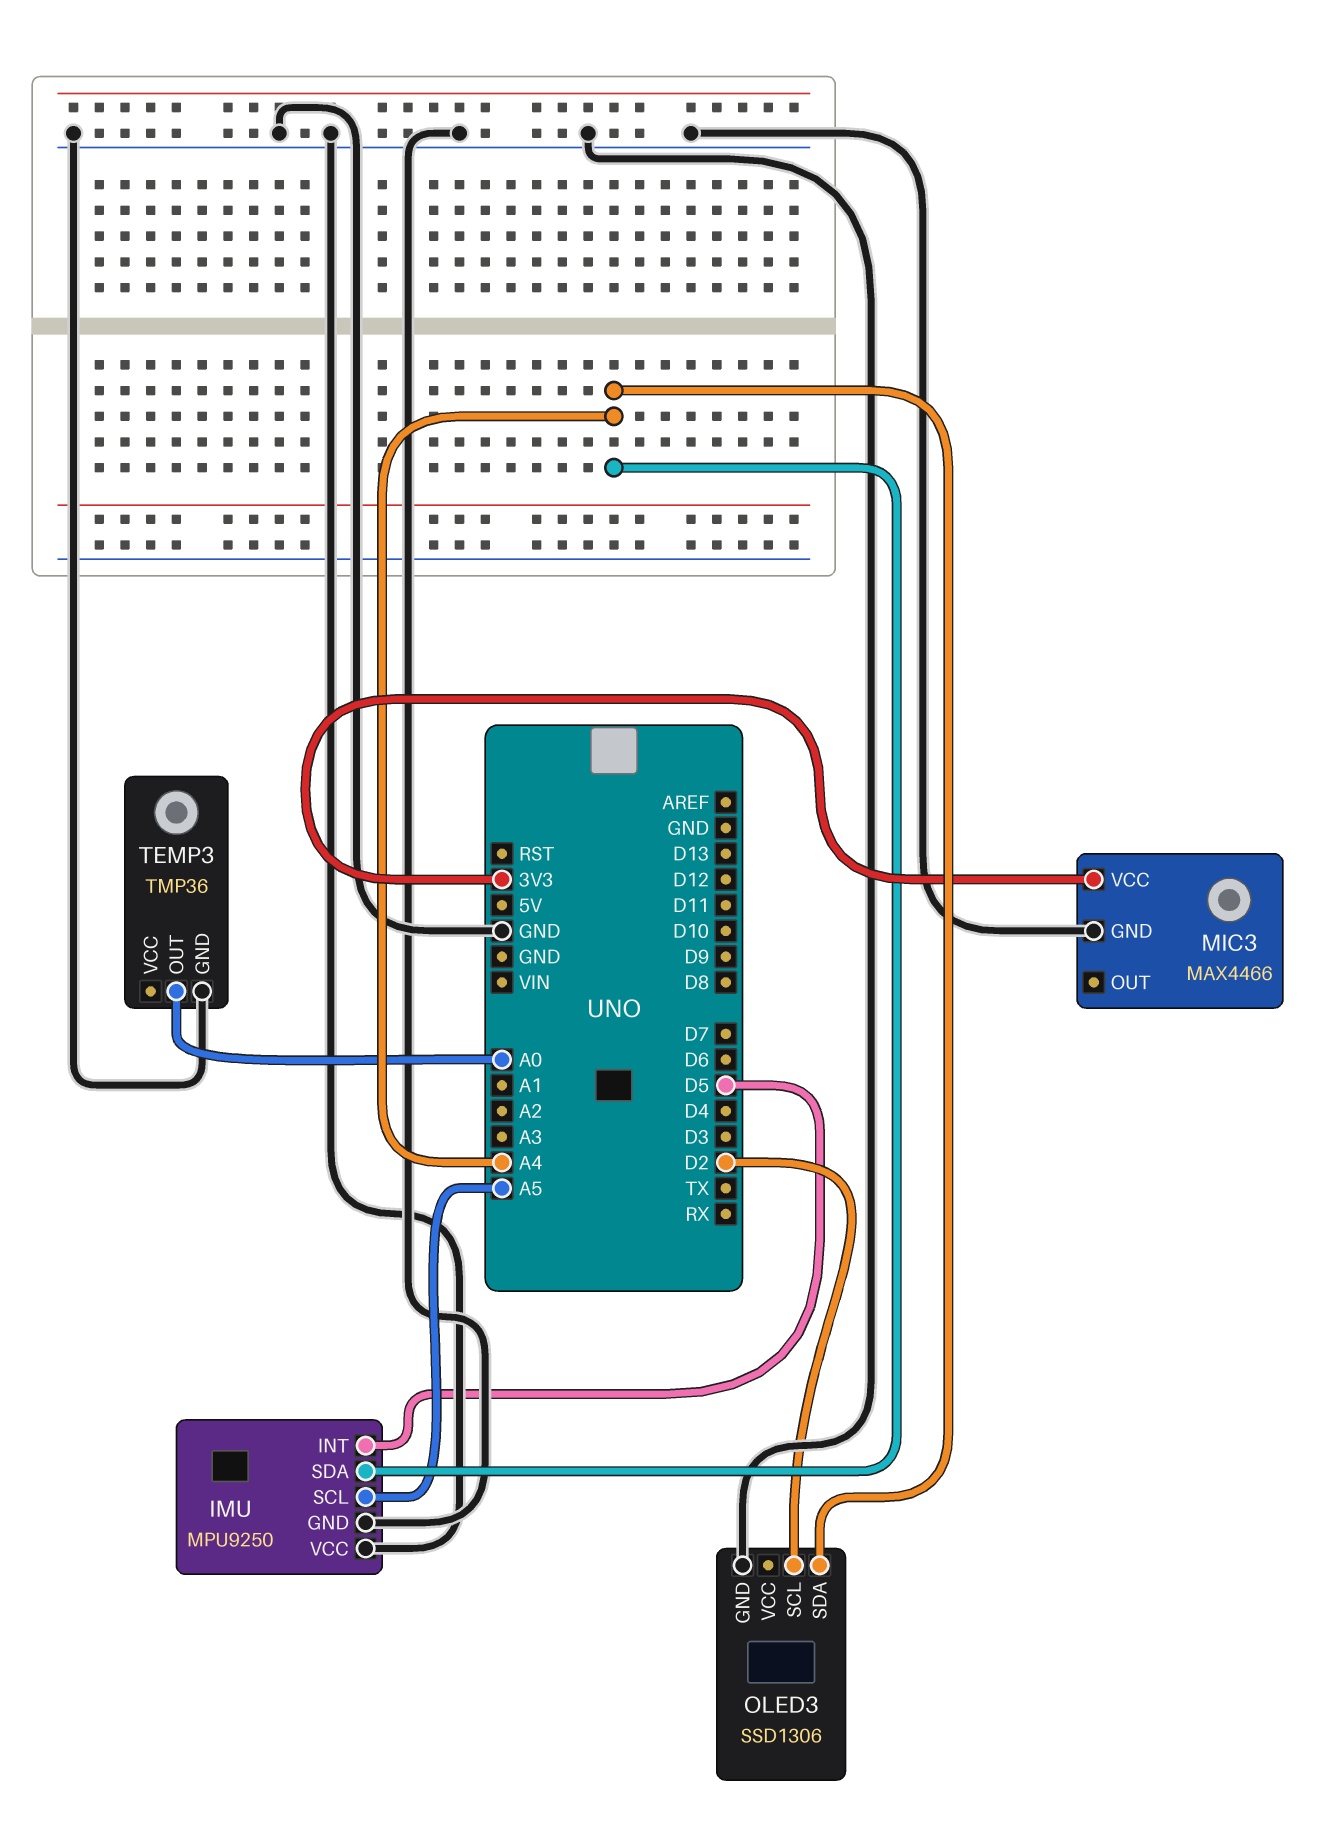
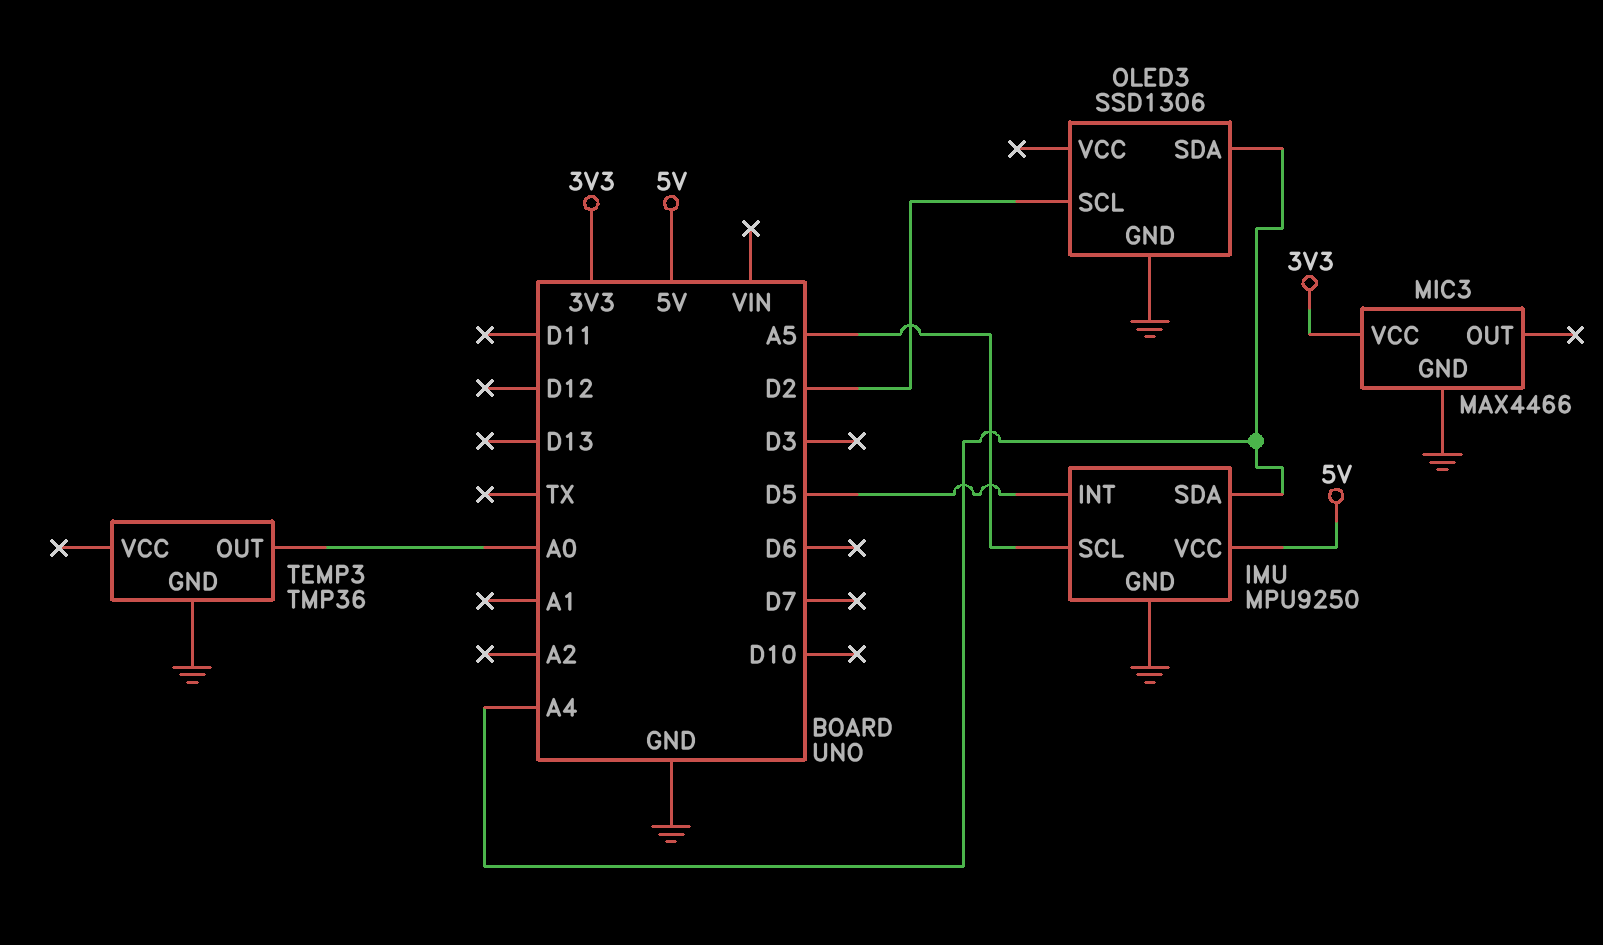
IMU pin VCC: GND -> 5V

